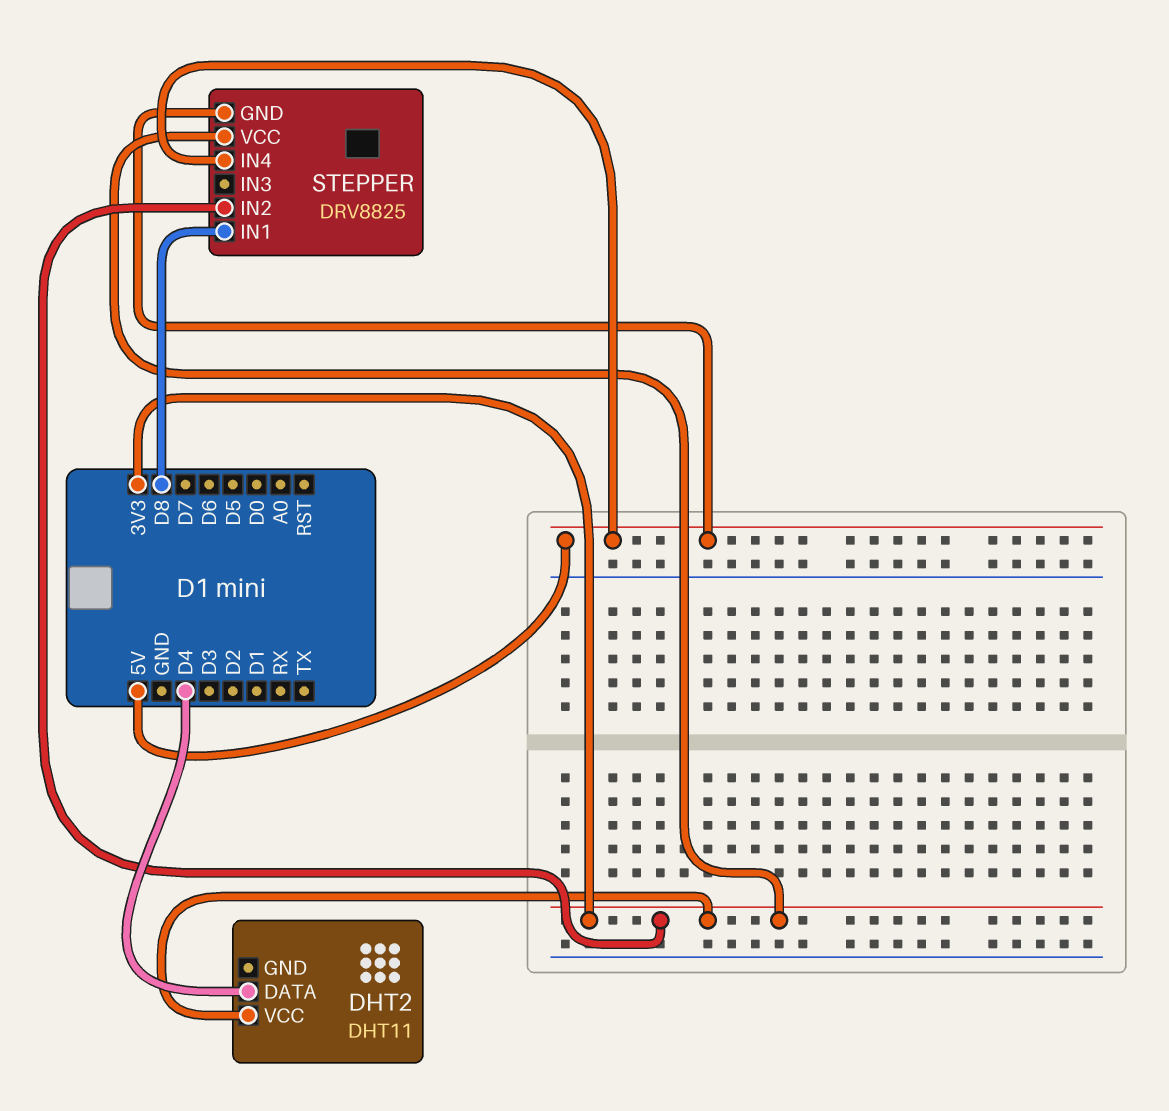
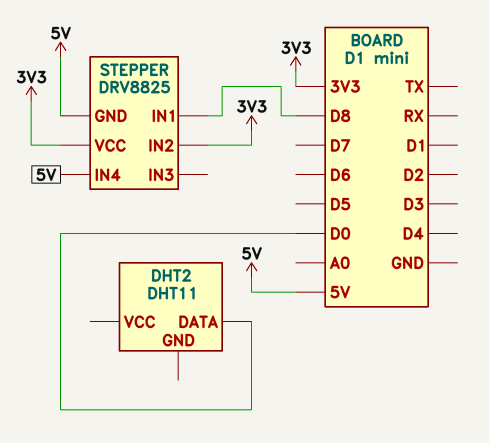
DHT2 pin DATA: D4 -> D0
DHT2 pin VCC: 3V3 -> none

